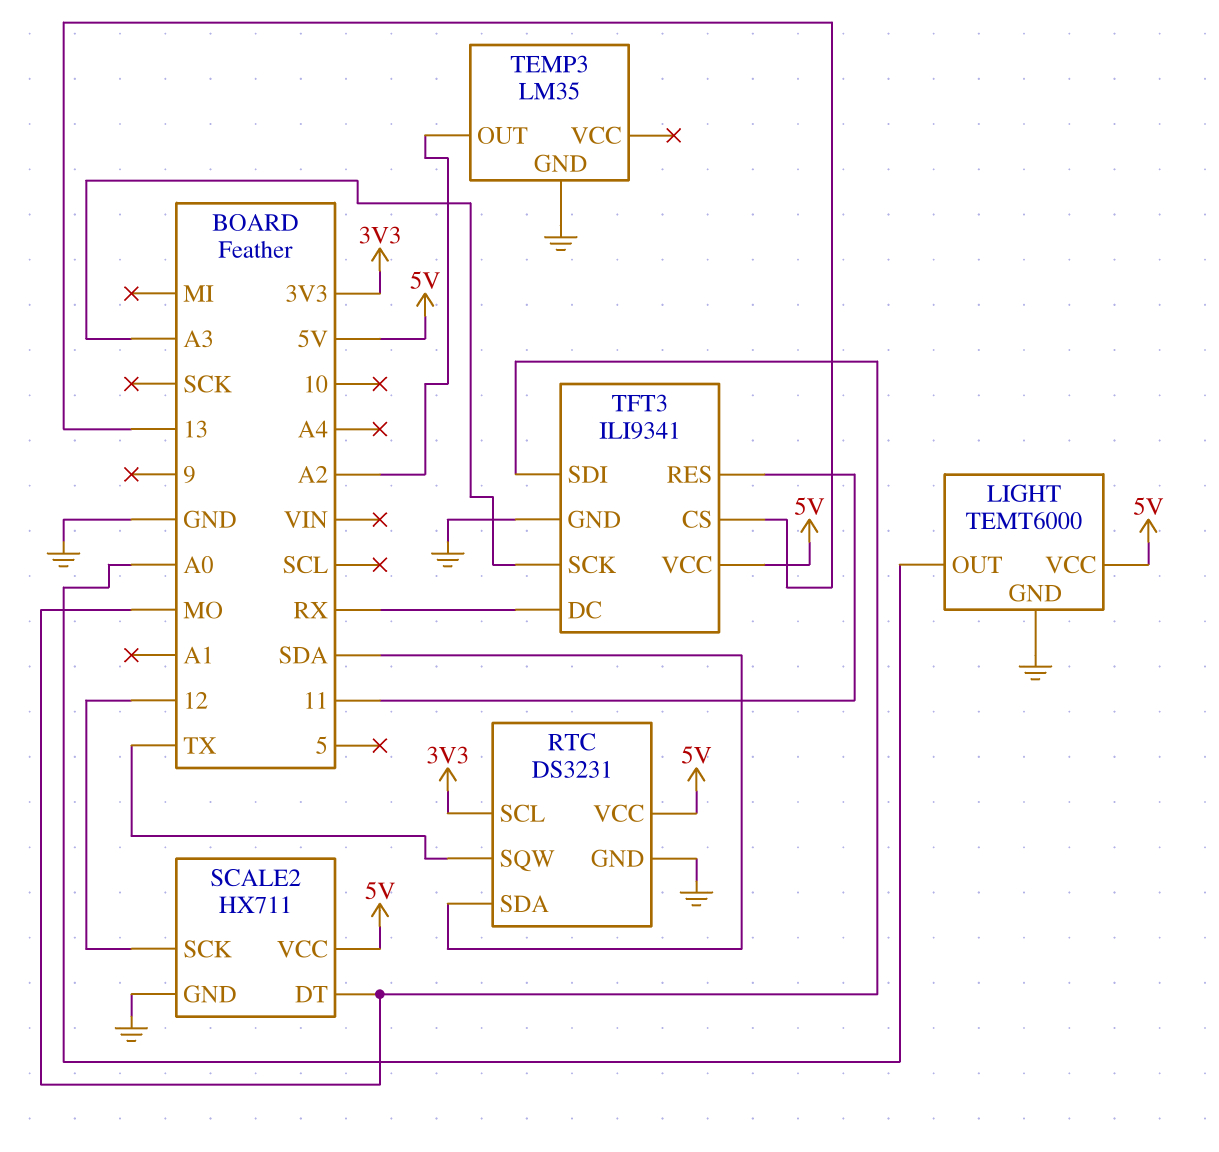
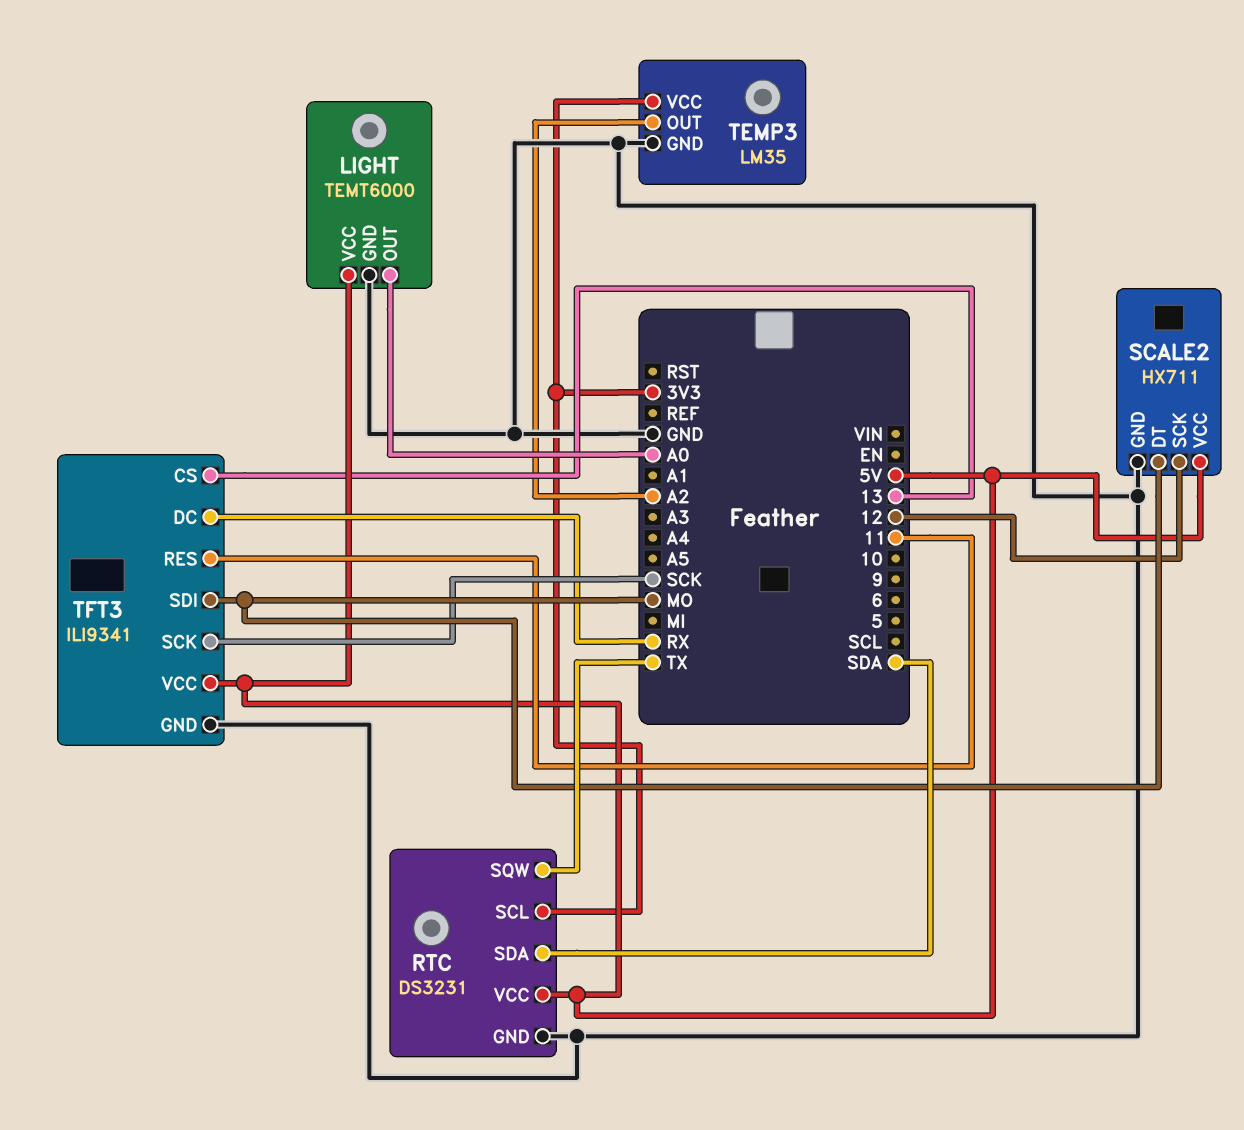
TEMP3 pin VCC: none -> 3V3
TFT3 pin SCK: A3 -> SCK

